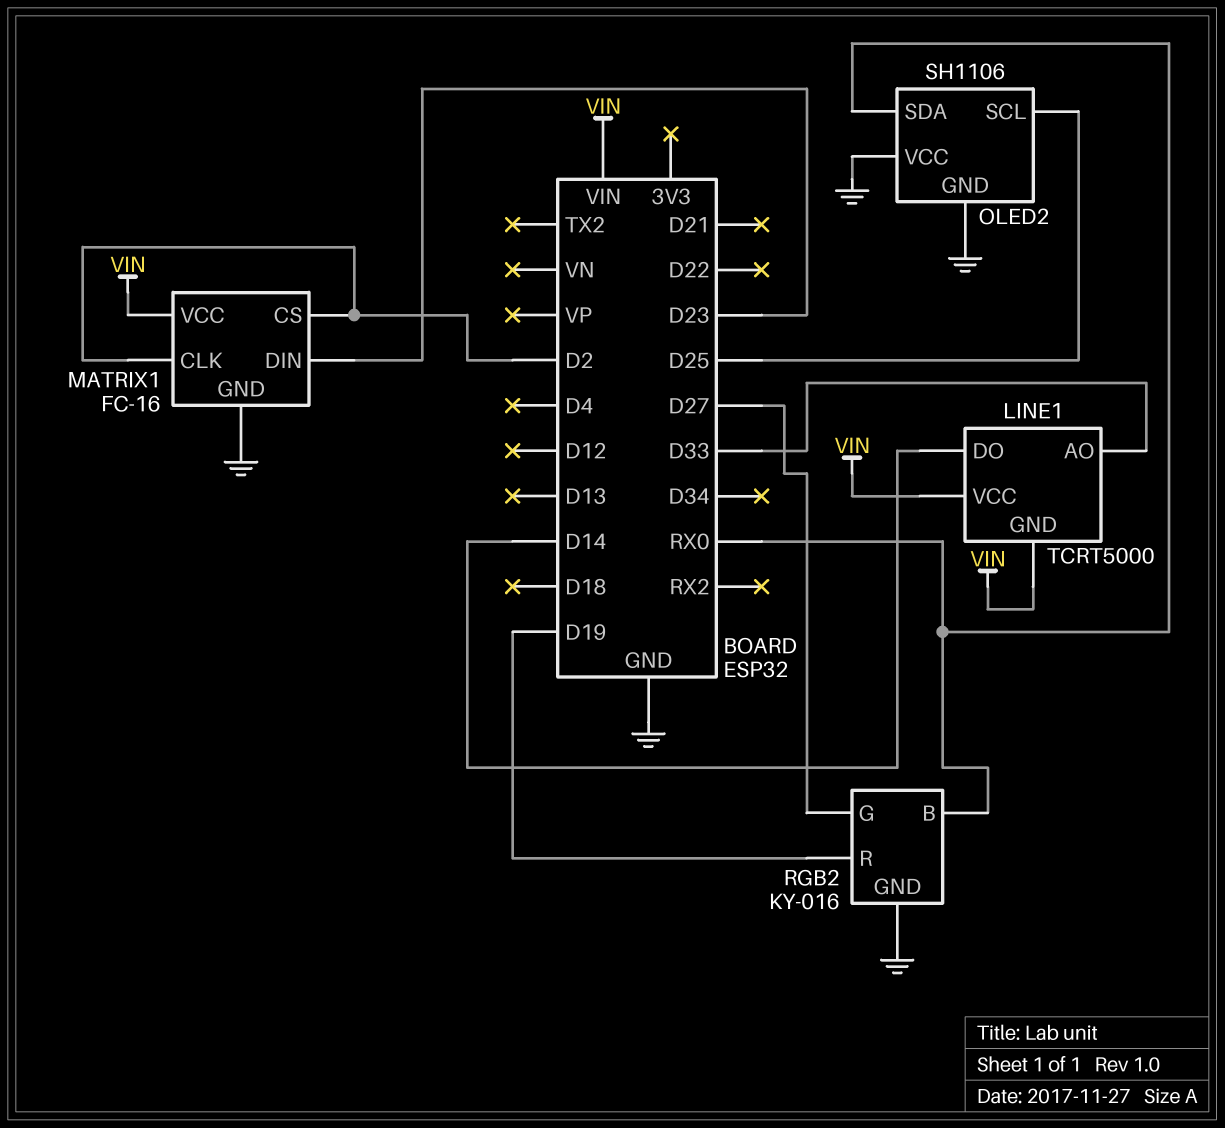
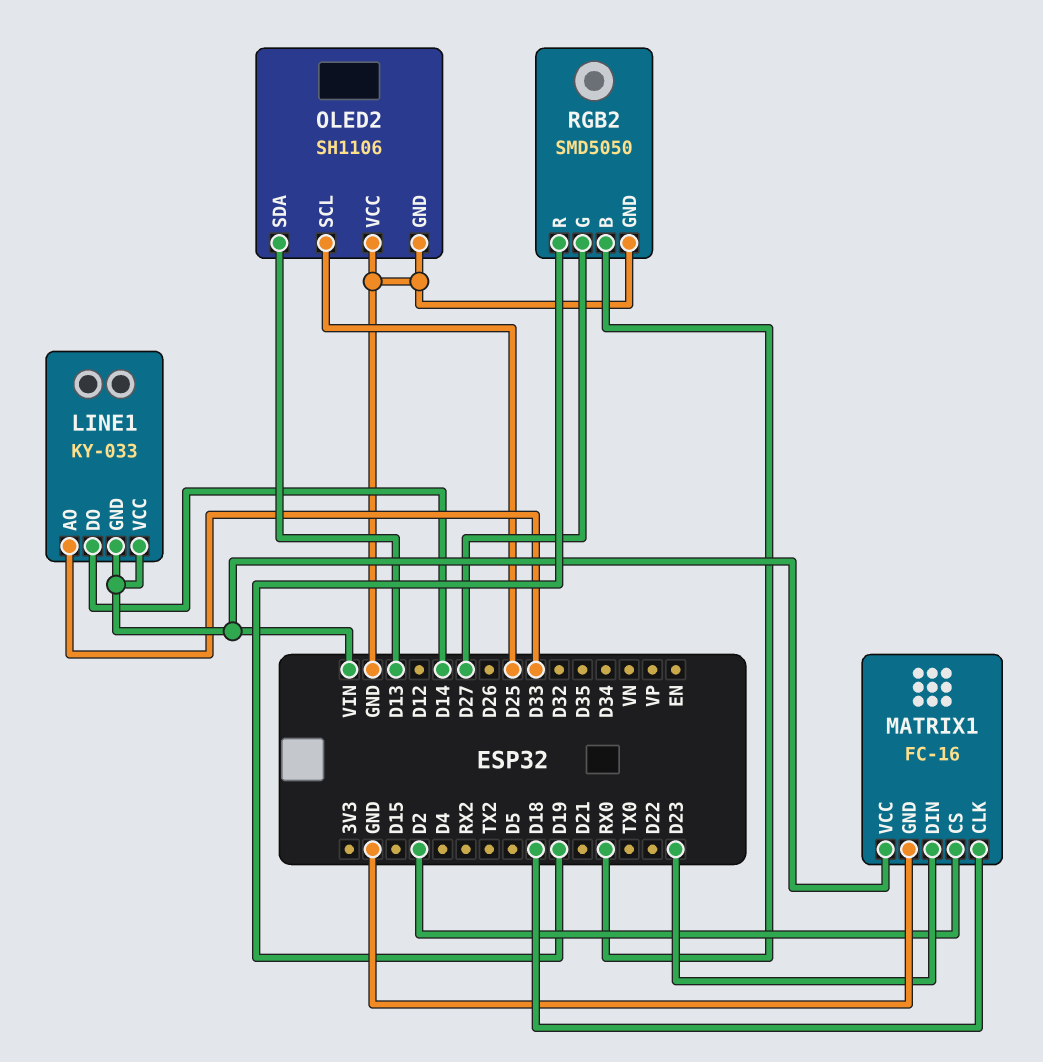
LINE1: TCRT5000 -> KY-033
MATRIX1 pin CLK: D2 -> D18
OLED2 pin SDA: RX0 -> D13
RGB2: KY-016 -> SMD5050

